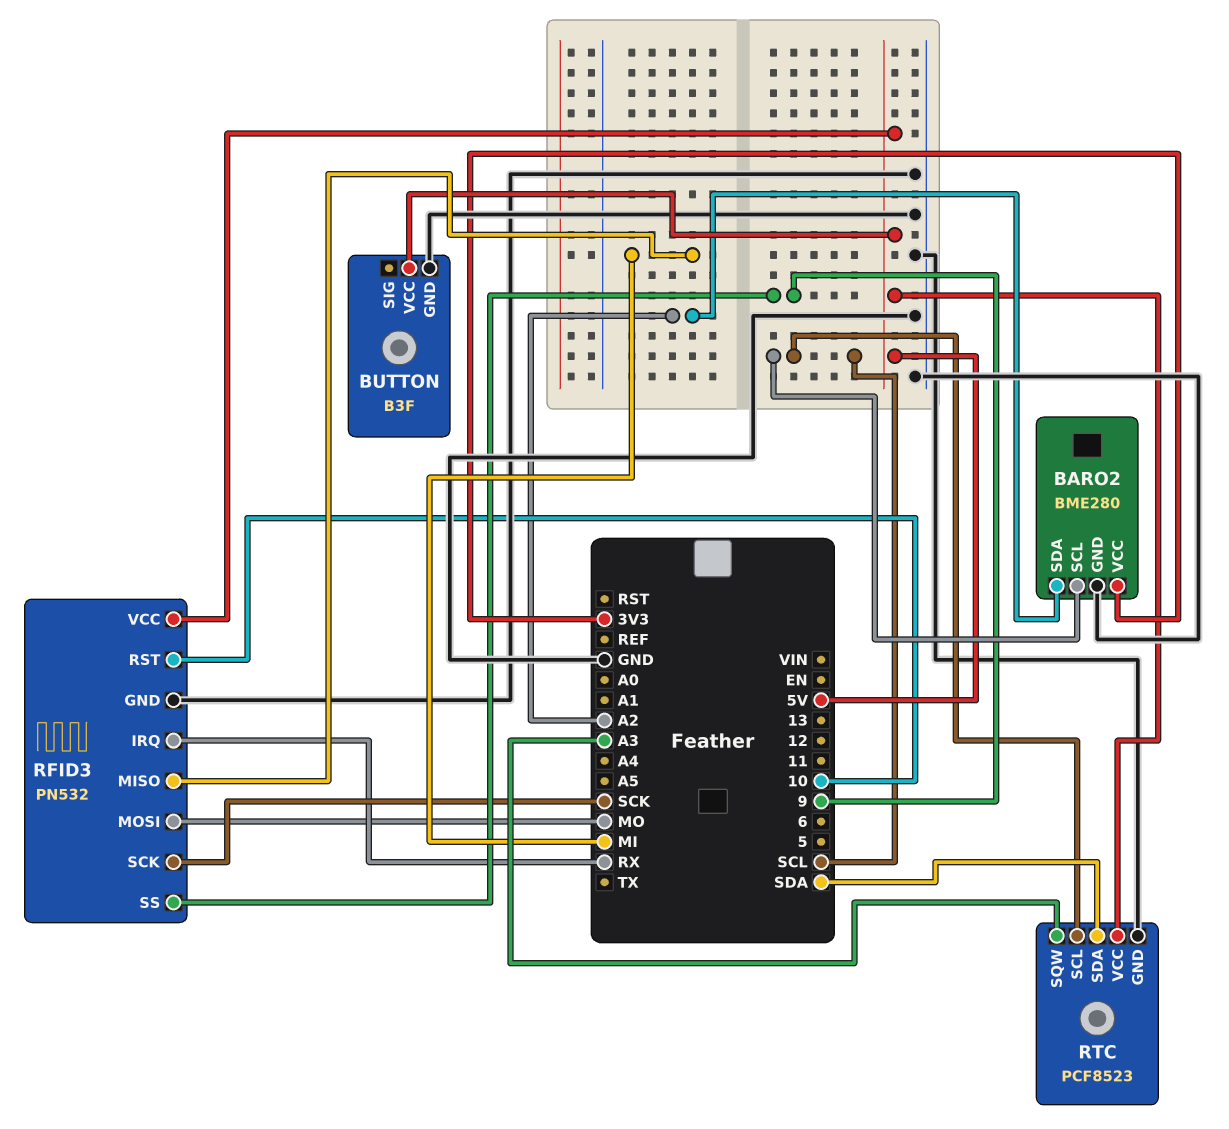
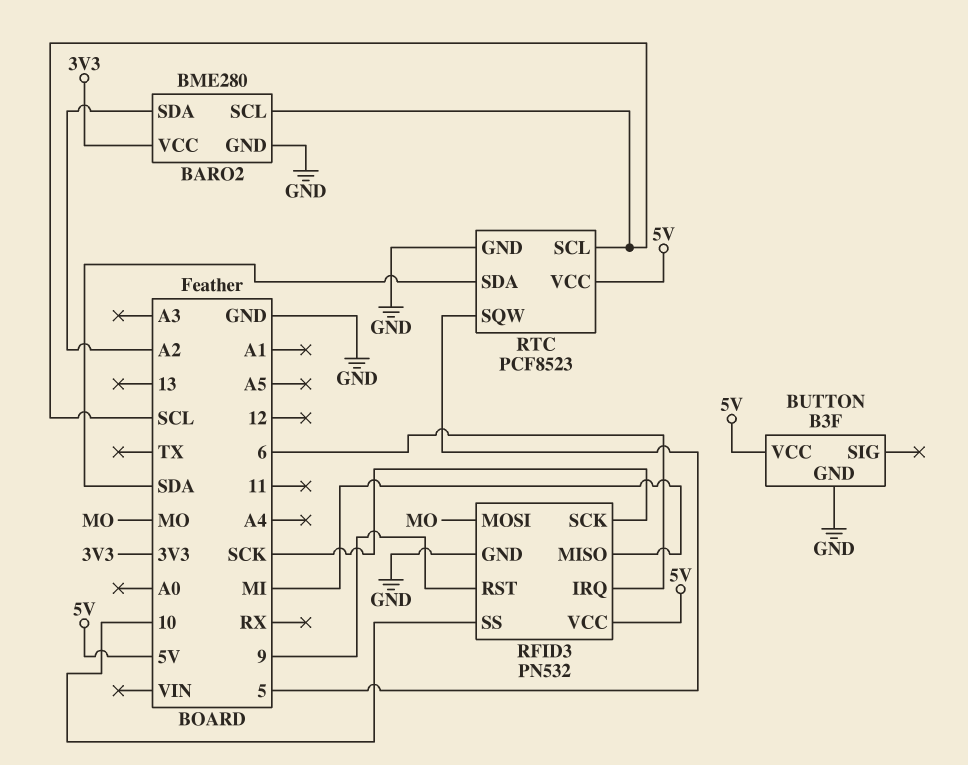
RFID3 pin IRQ: RX -> 6
RFID3 pin RST: 10 -> 9
RFID3 pin SS: 9 -> 10
RTC pin SQW: A3 -> 5

